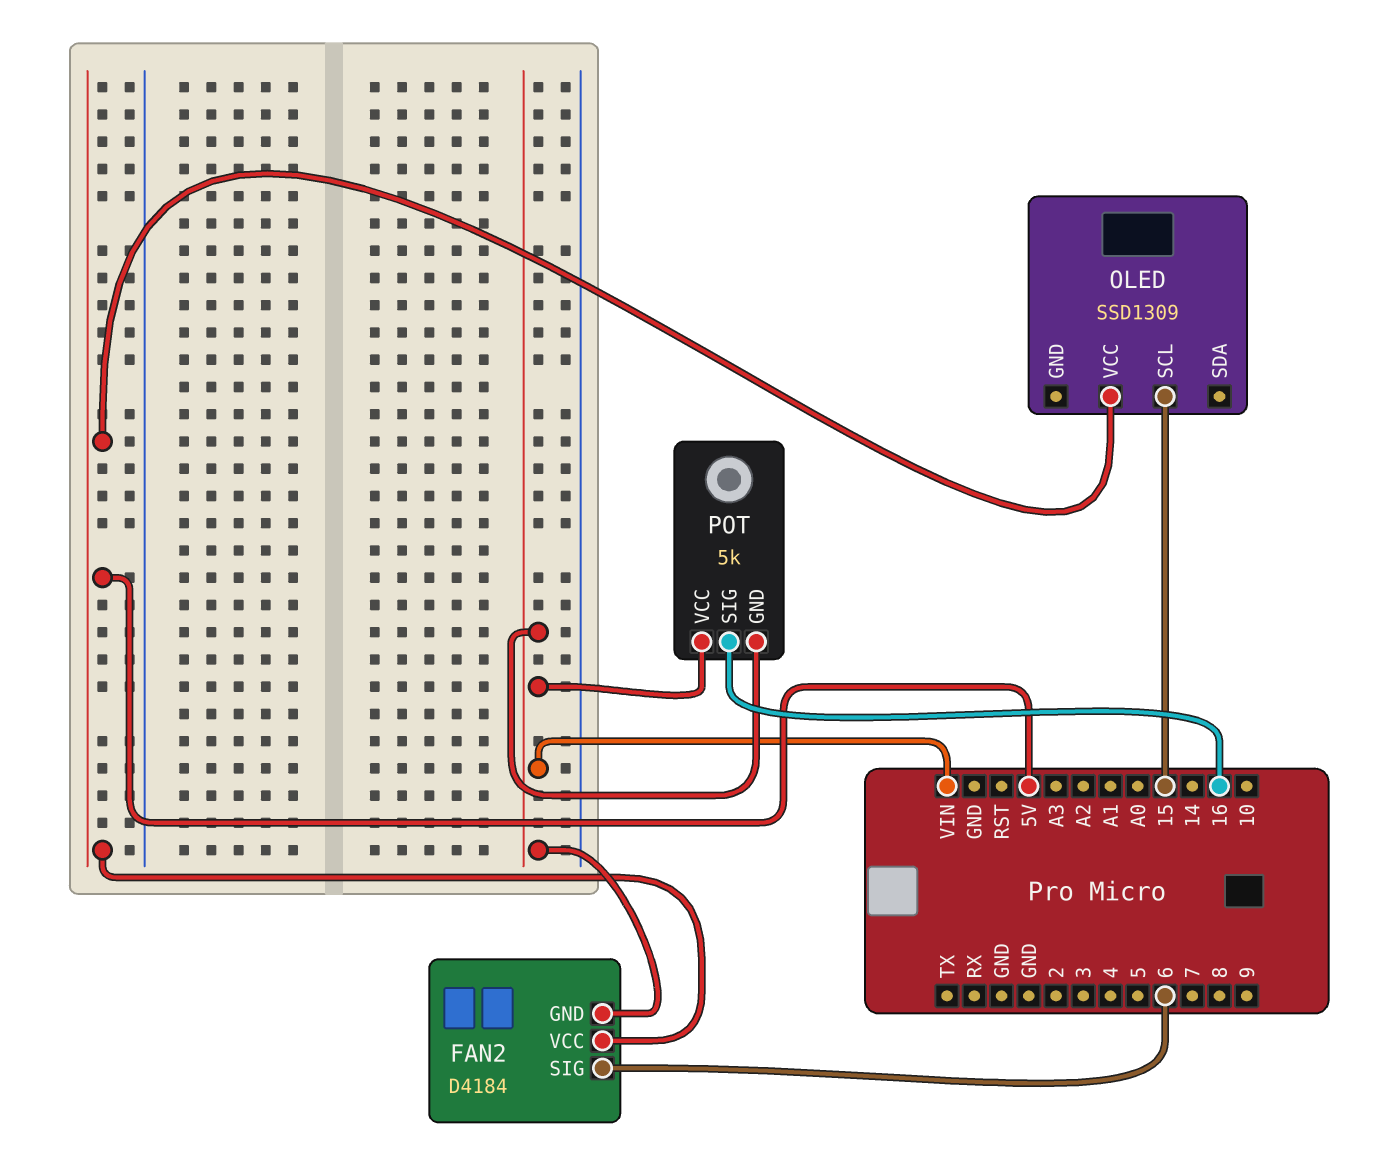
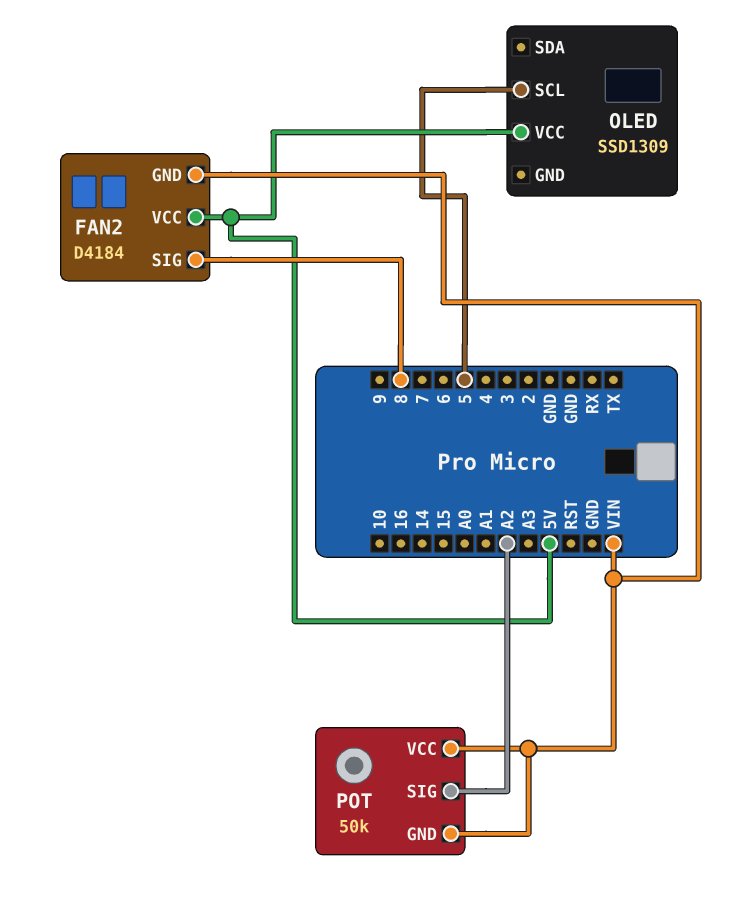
FAN2 pin SIG: 6 -> 8
OLED pin SCL: 15 -> 5
POT: 5k -> 50k
POT pin SIG: 16 -> A2

